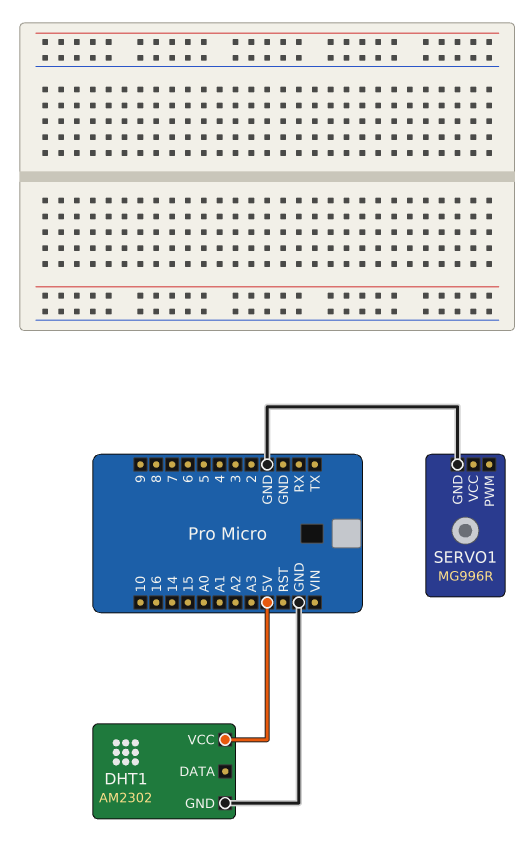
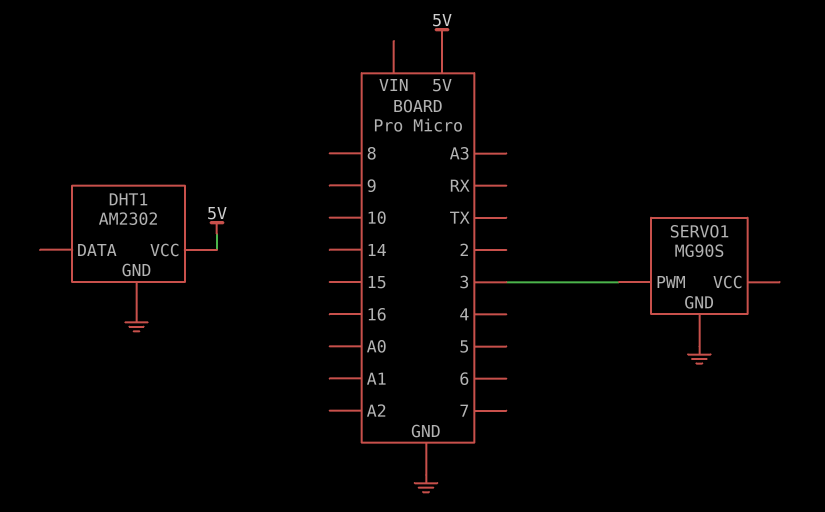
SERVO1: MG996R -> MG90S
SERVO1 pin PWM: none -> 3

